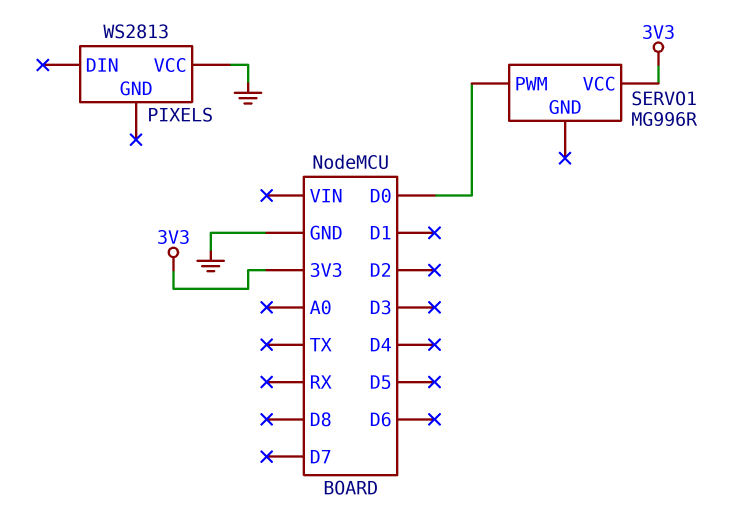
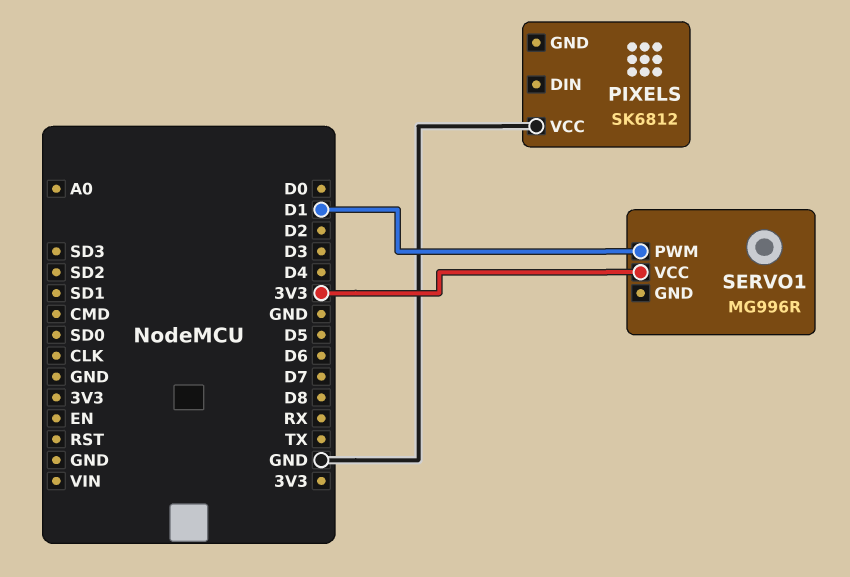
PIXELS: WS2813 -> SK6812
SERVO1 pin PWM: D0 -> D1

